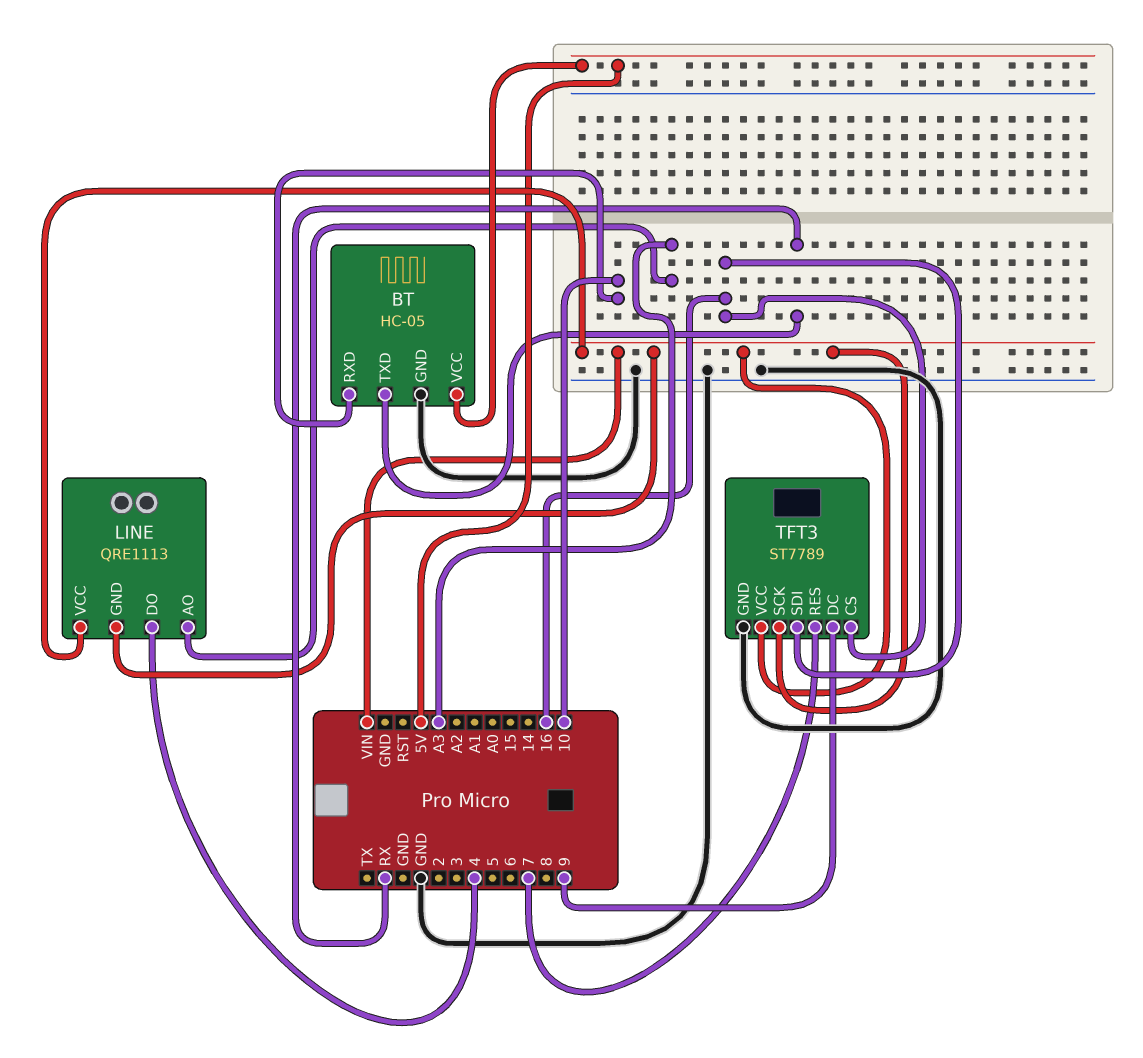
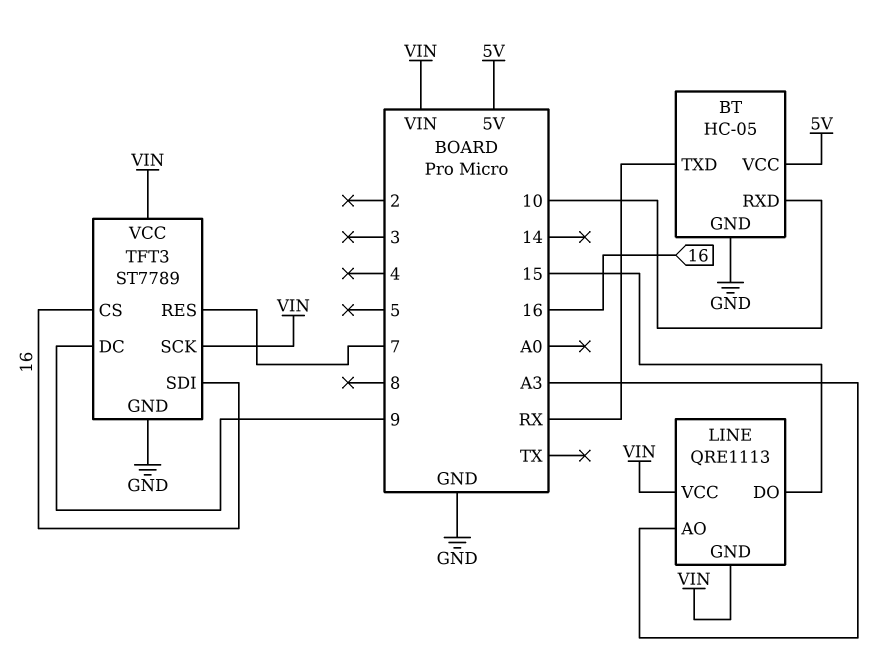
LINE pin DO: 4 -> 15

